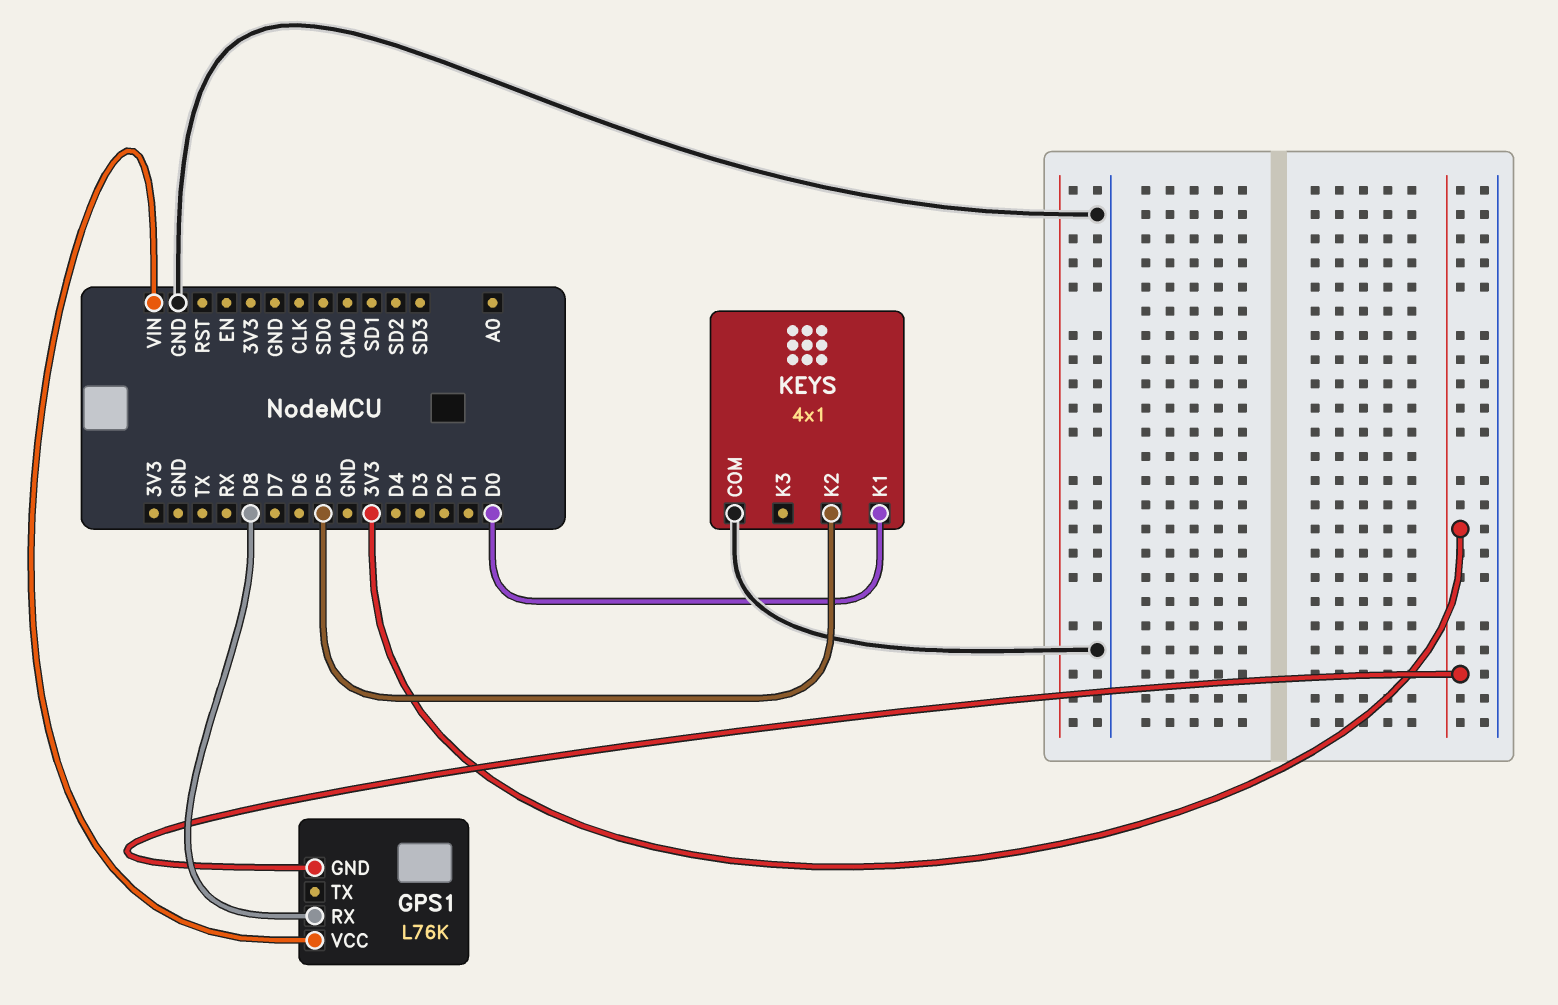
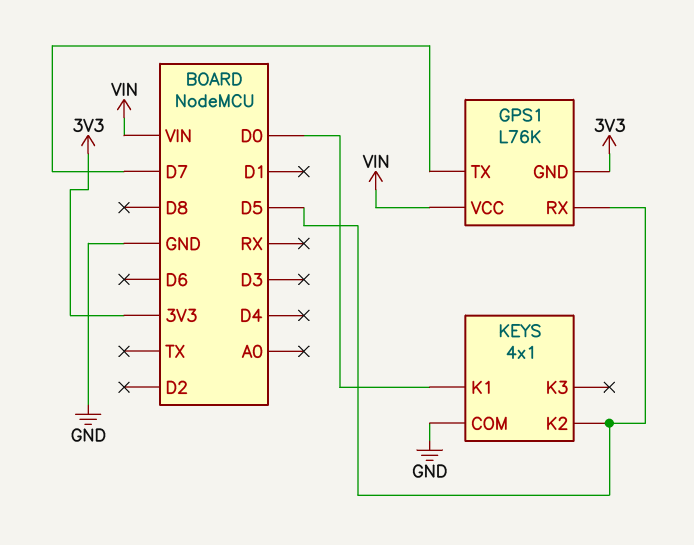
GPS1 pin RX: D8 -> D5
GPS1 pin TX: none -> D7

